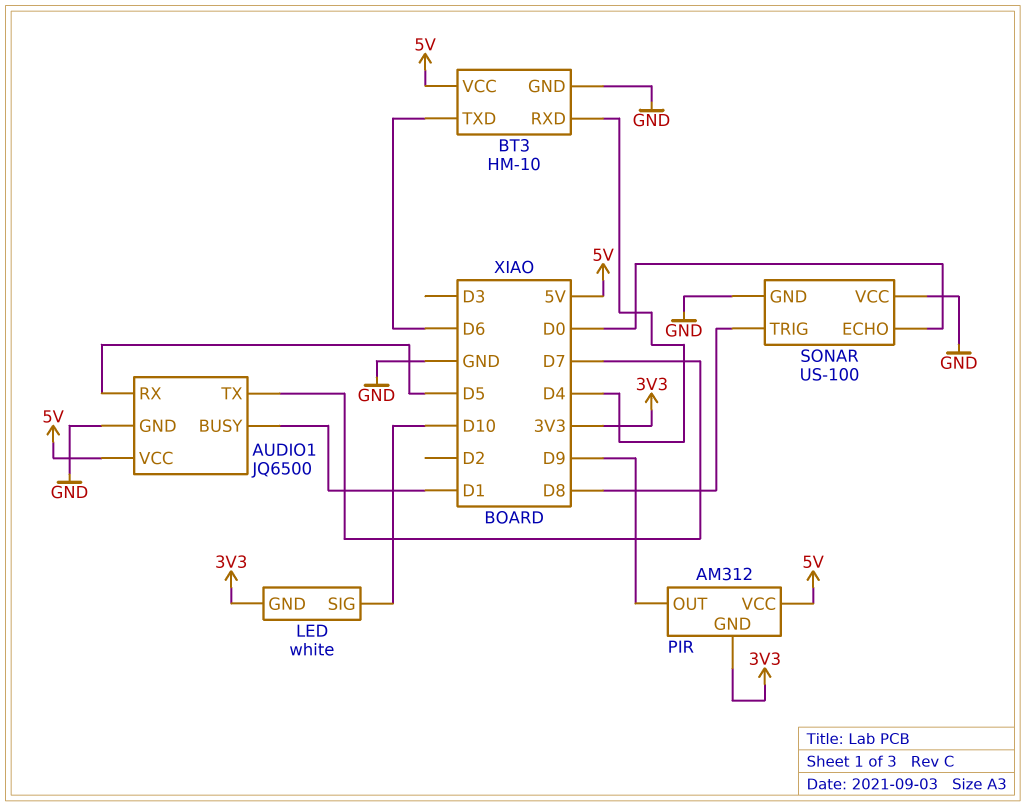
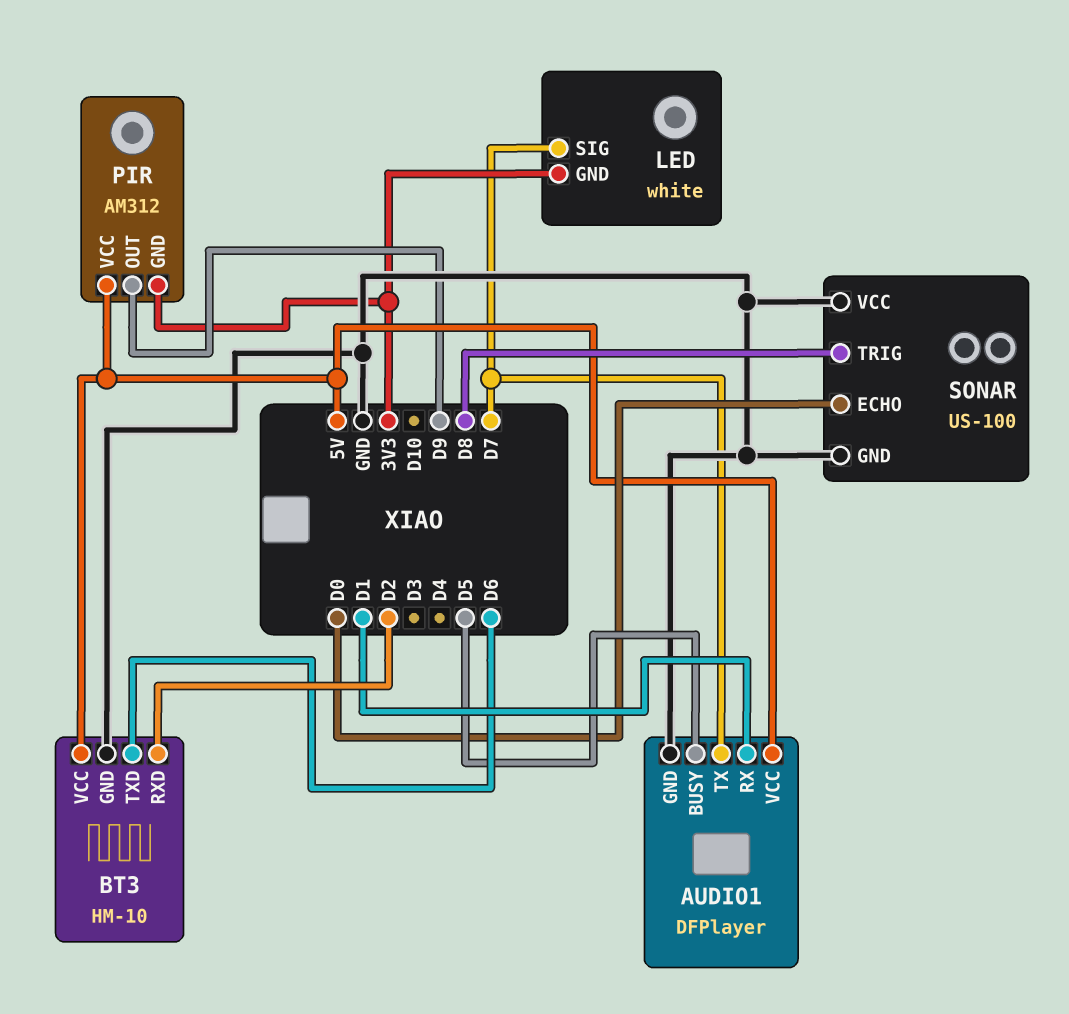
AUDIO1: JQ6500 -> DFPlayer
AUDIO1 pin BUSY: D1 -> D5
AUDIO1 pin RX: D5 -> D1
BT3 pin RXD: D4 -> D2
LED pin SIG: D10 -> D7

